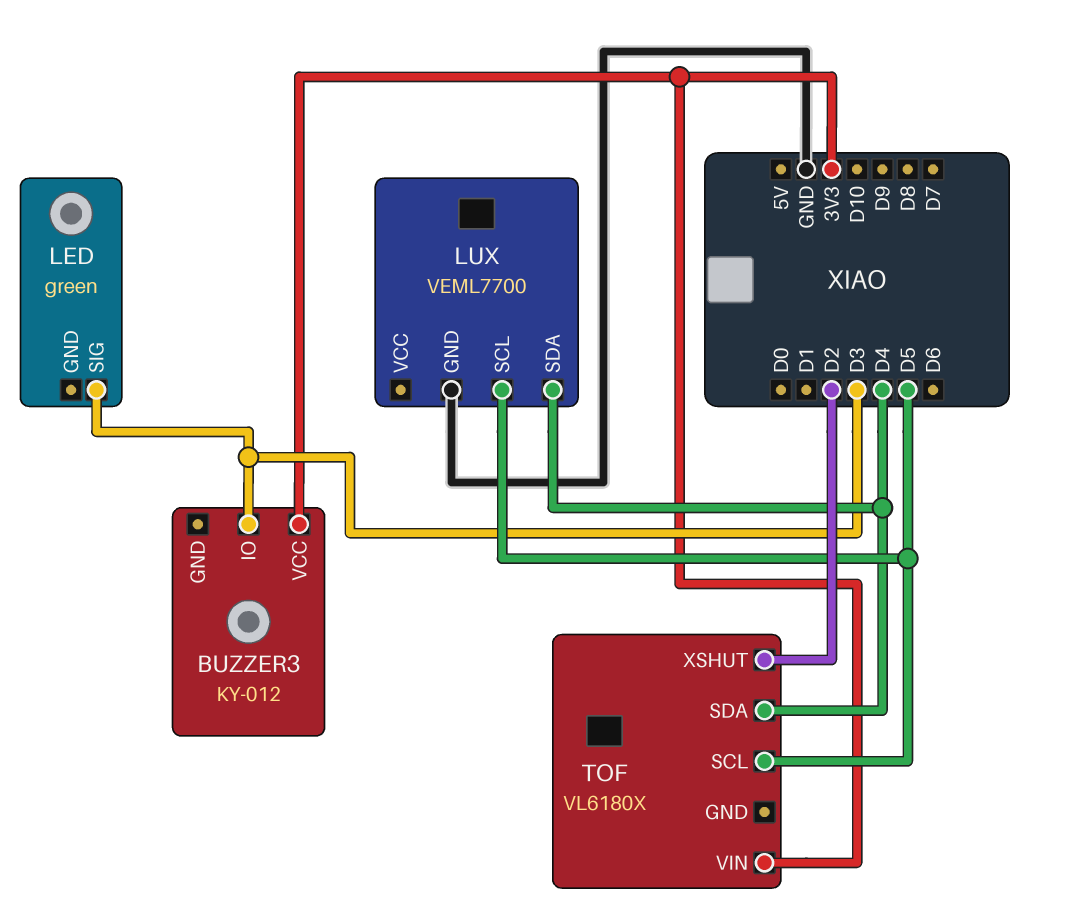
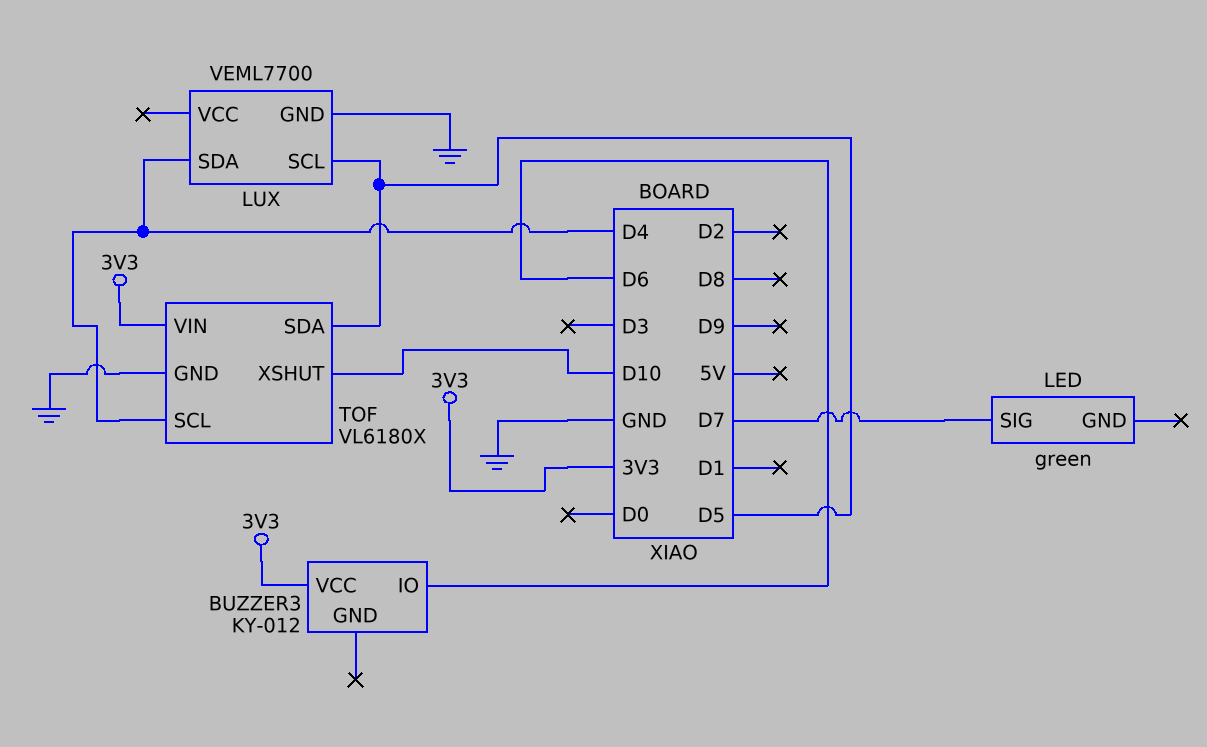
BUZZER3 pin IO: D3 -> D6
LED pin SIG: D3 -> D7
TOF pin GND: none -> GND
TOF pin SCL: D5 -> D4
TOF pin SDA: D4 -> D5
TOF pin XSHUT: D2 -> D10

